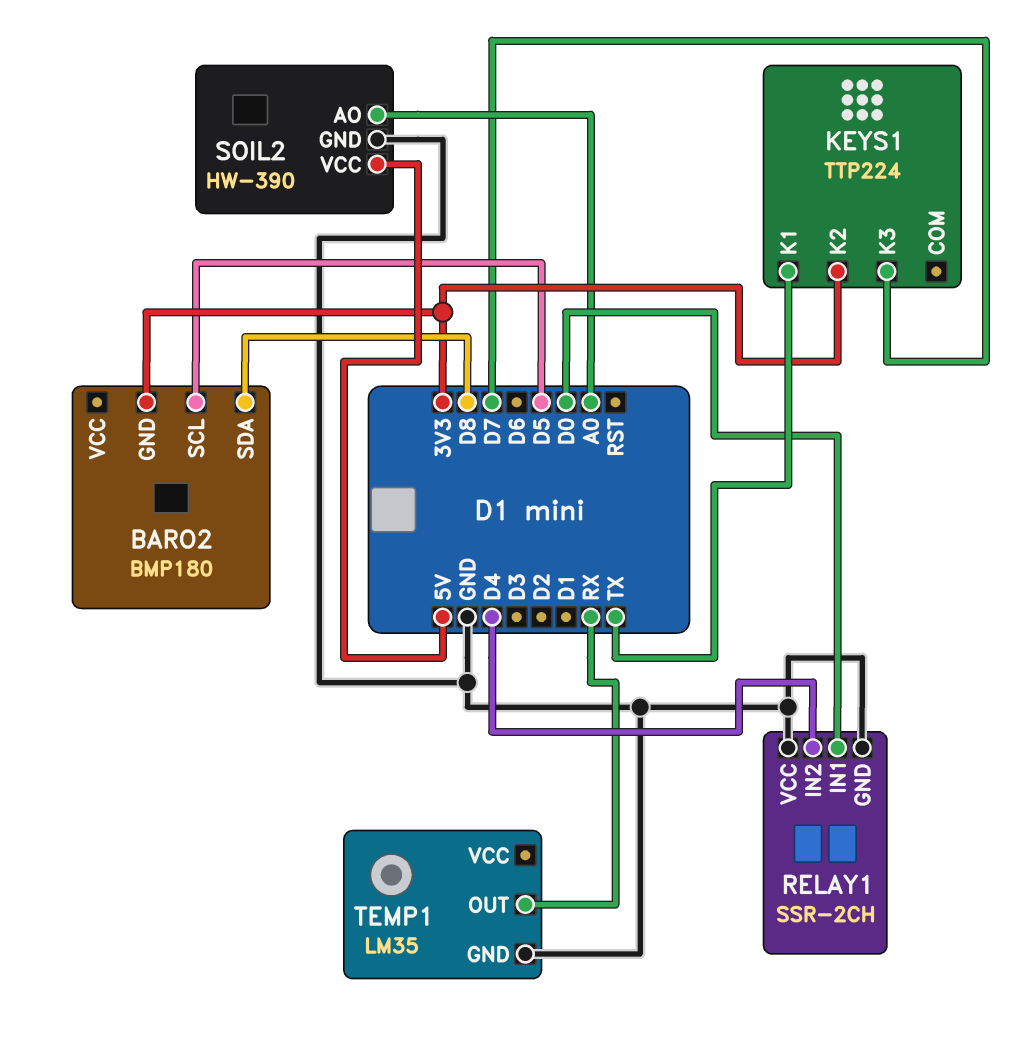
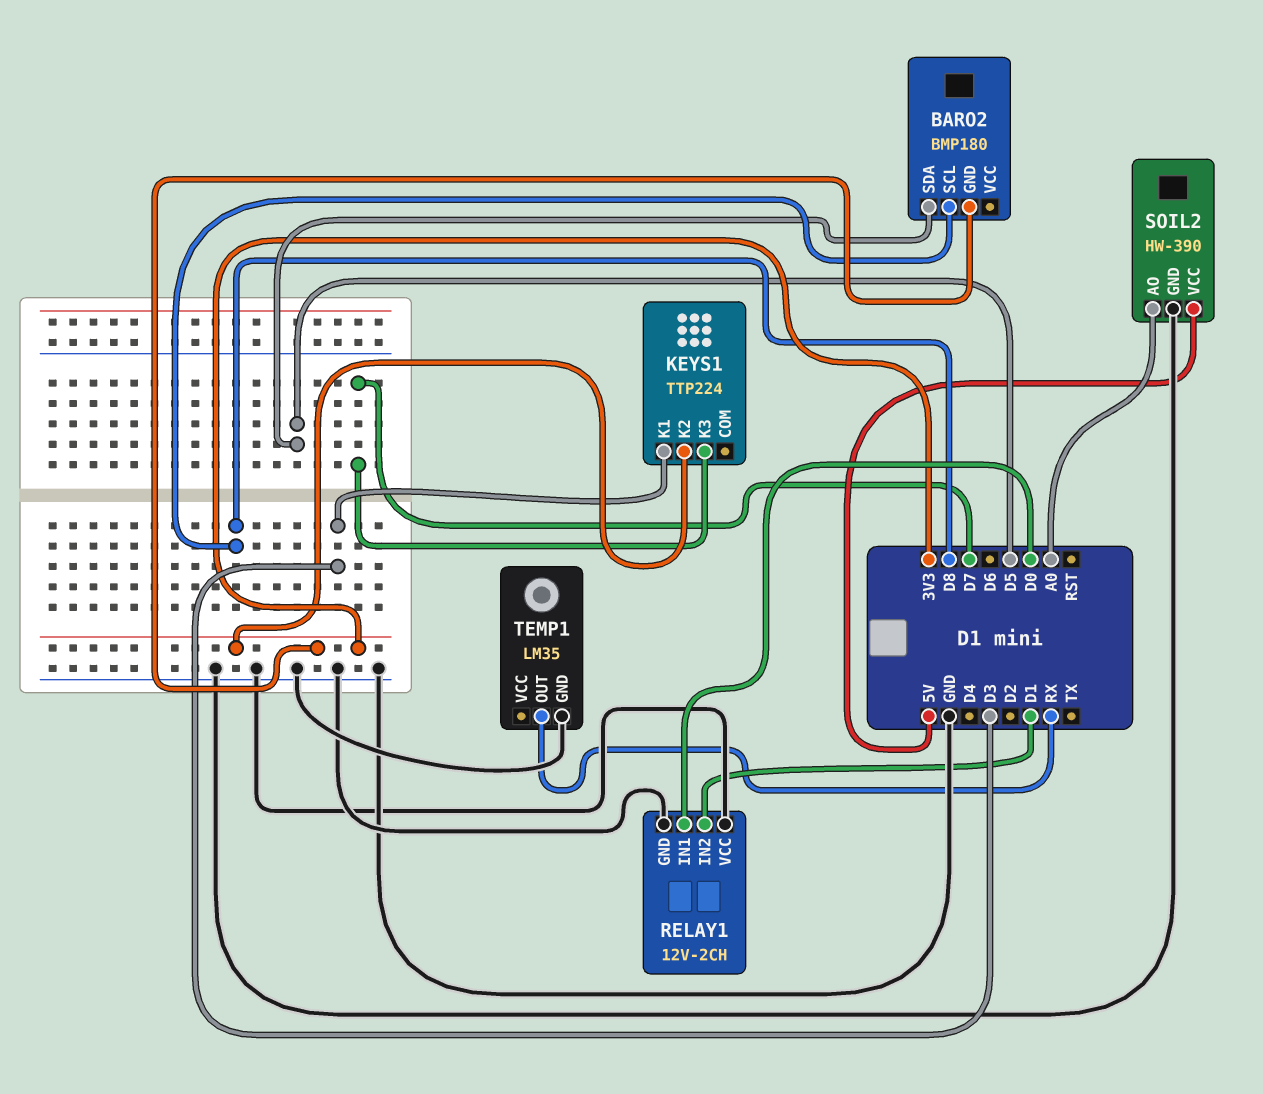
BARO2 pin SCL: D5 -> D8
BARO2 pin SDA: D8 -> D5
KEYS1 pin K1: TX -> D3
RELAY1: SSR-2CH -> 12V-2CH
RELAY1 pin IN2: D4 -> D1

